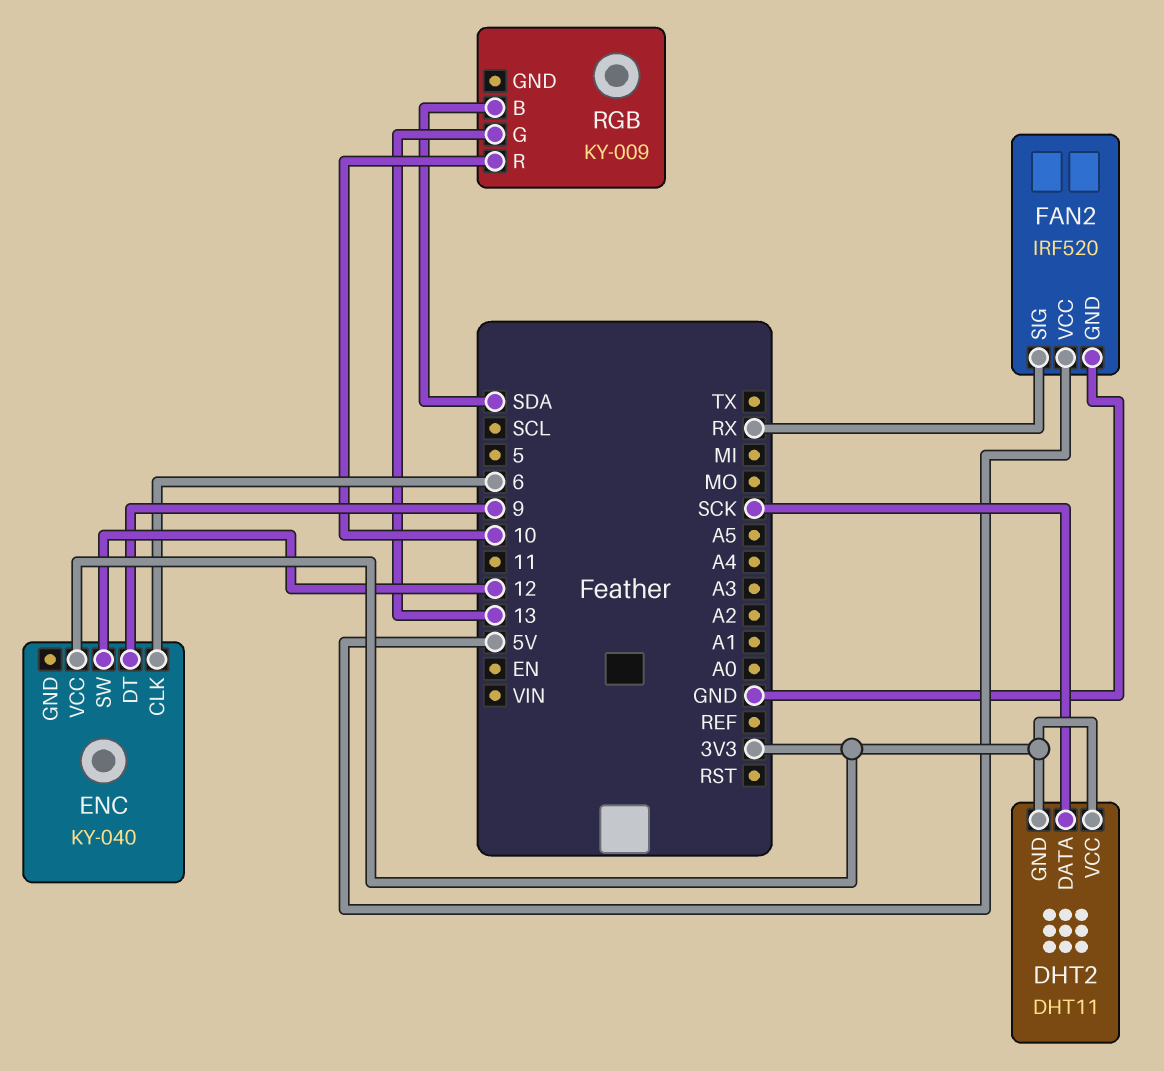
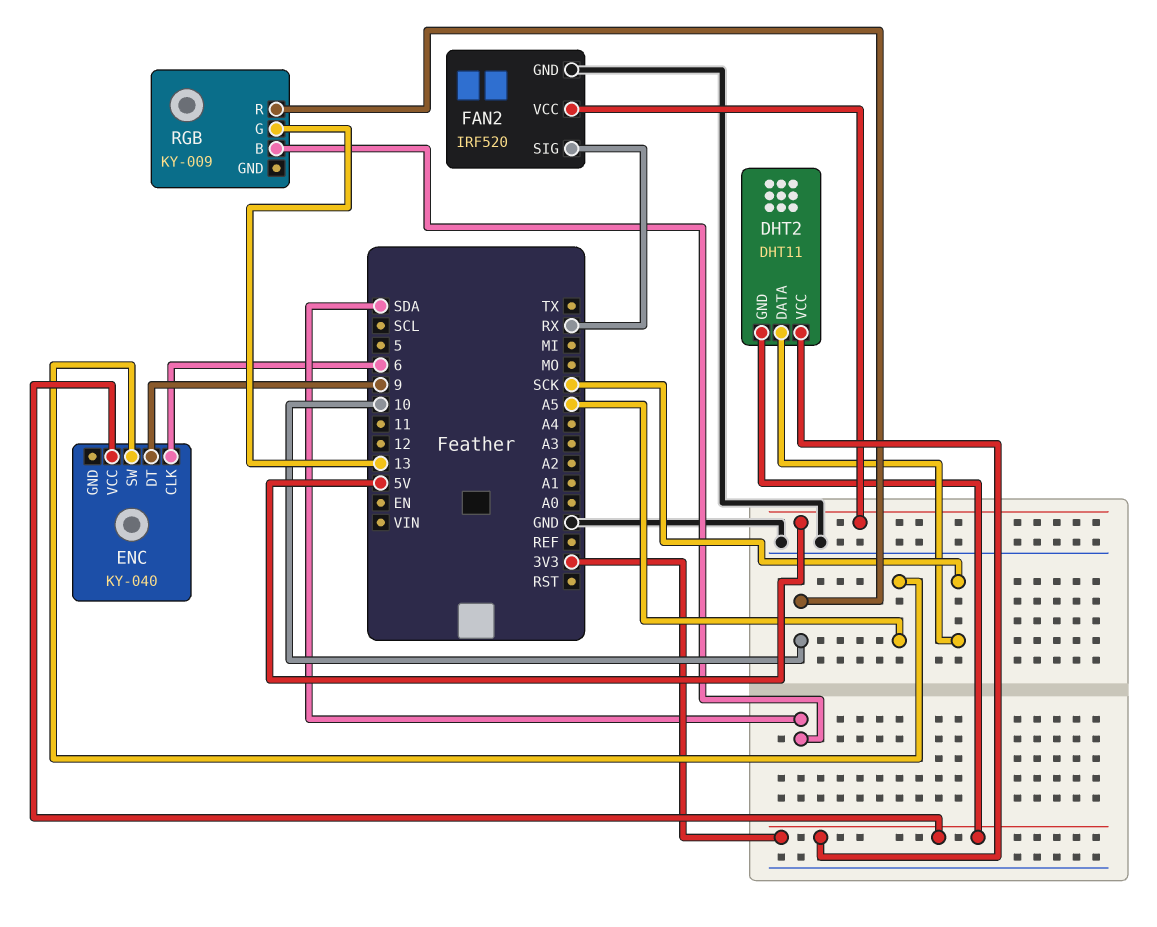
ENC pin SW: 12 -> A5

